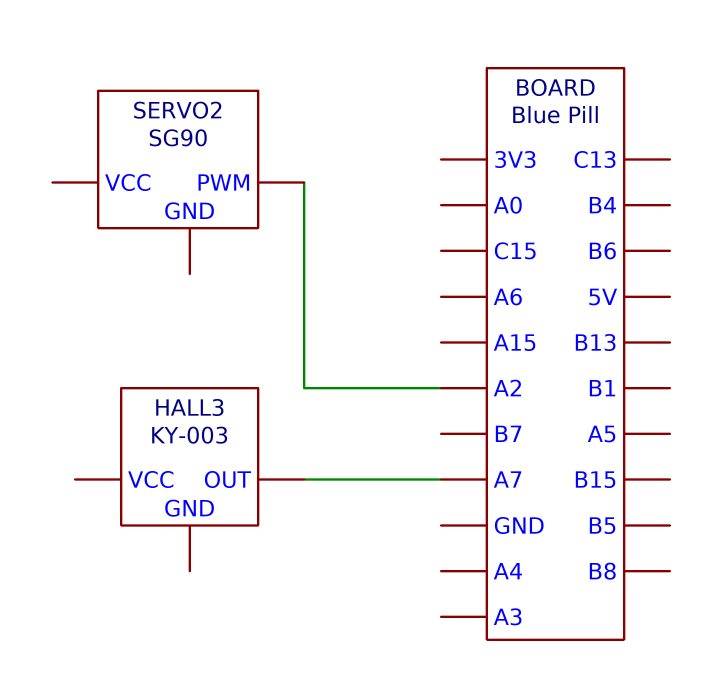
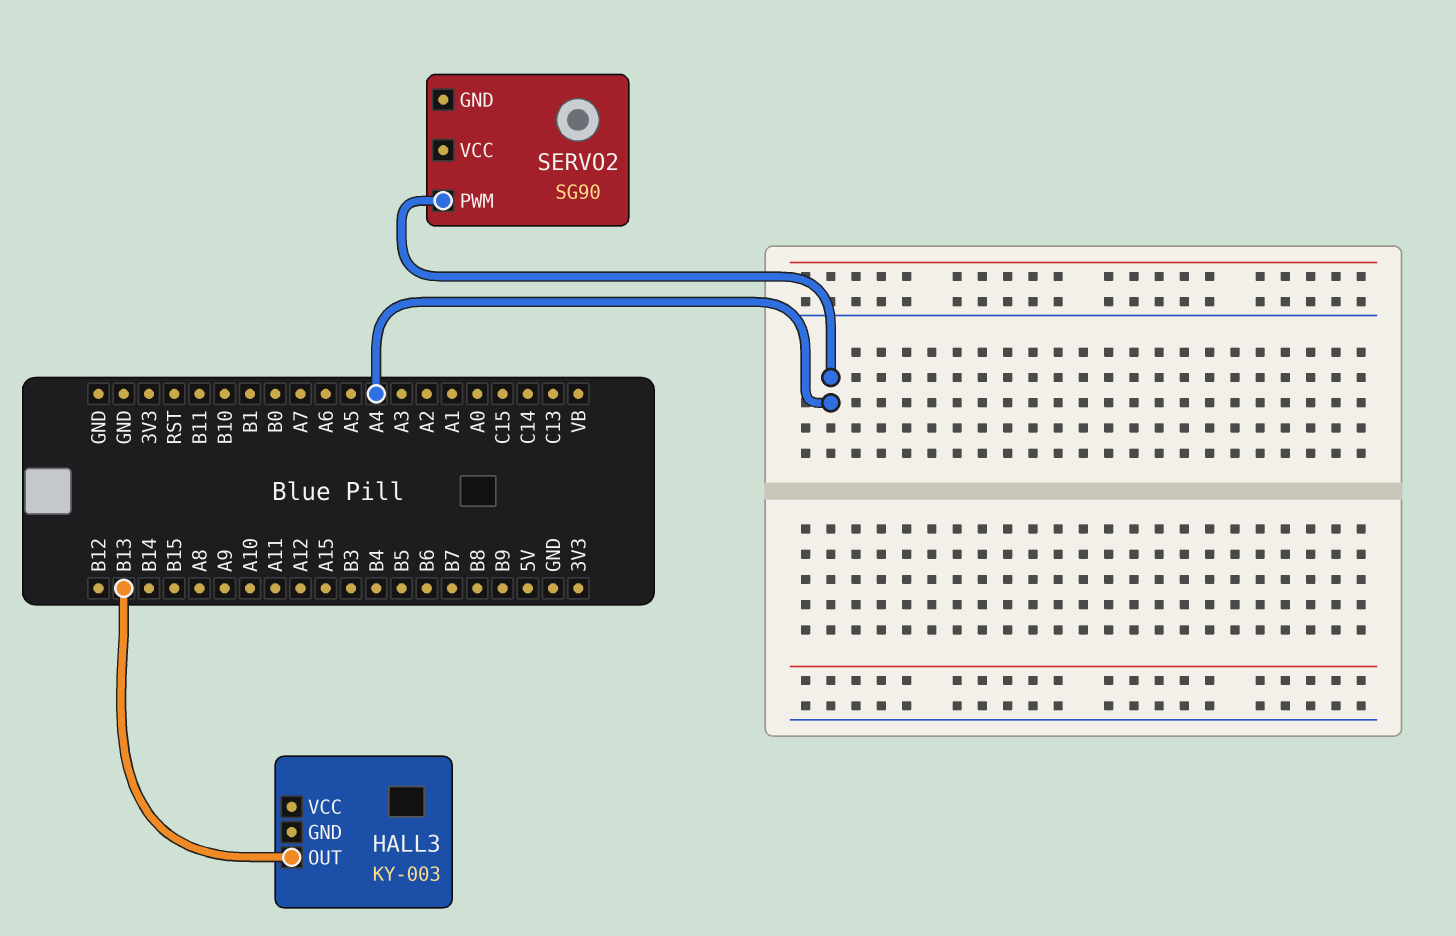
HALL3 pin OUT: A7 -> B13
SERVO2 pin PWM: A2 -> A4

